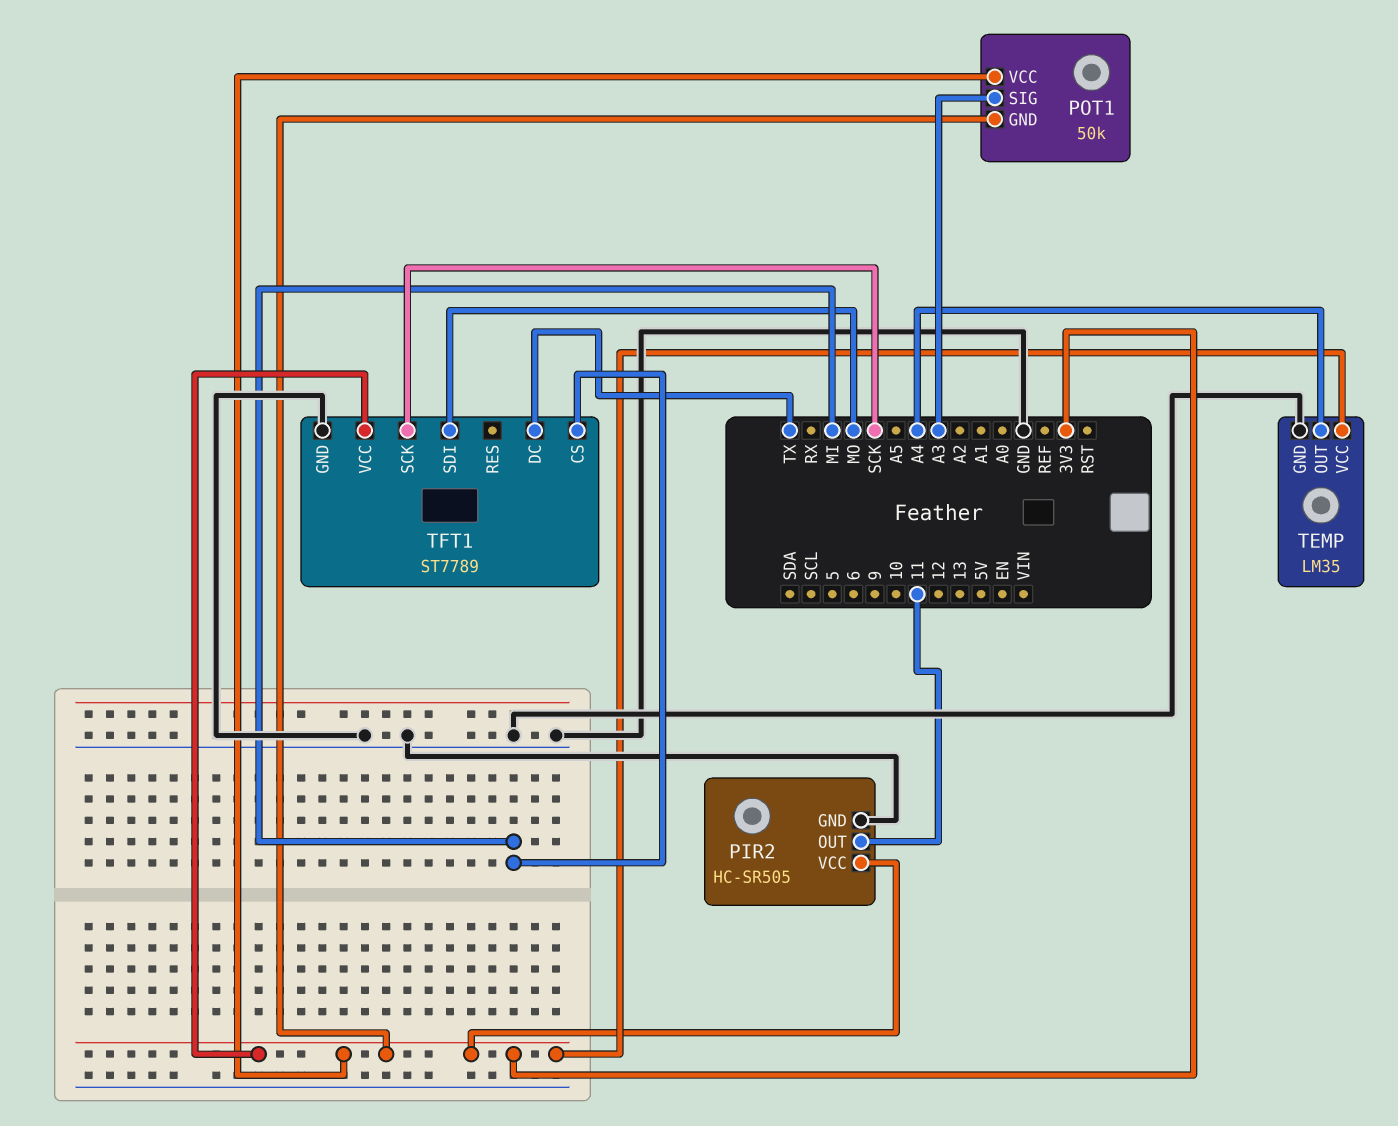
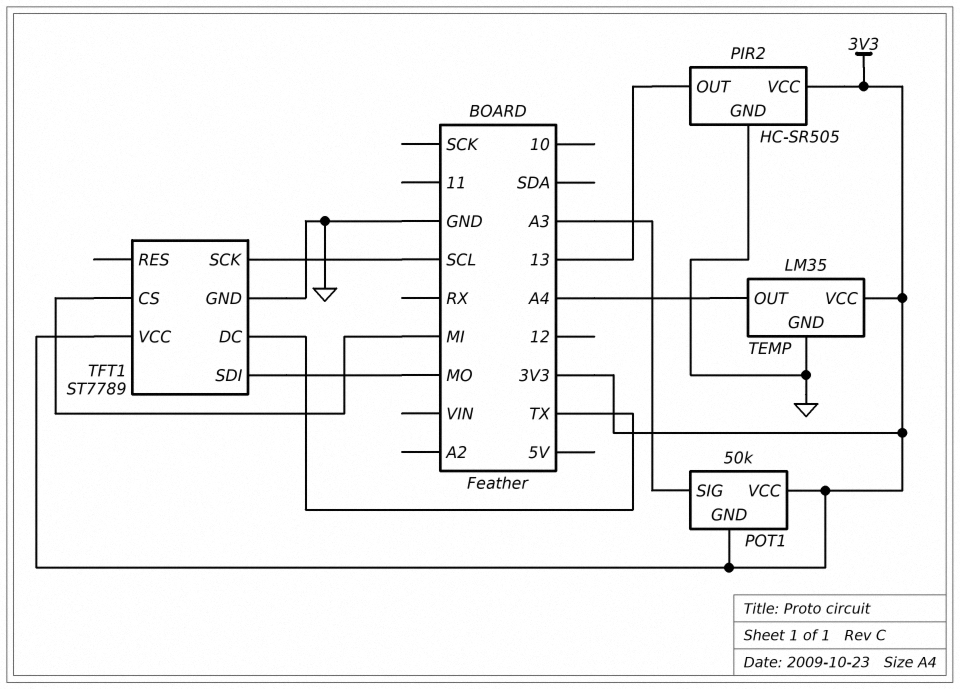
PIR2 pin OUT: 11 -> 13
TFT1 pin SCK: SCK -> SCL

